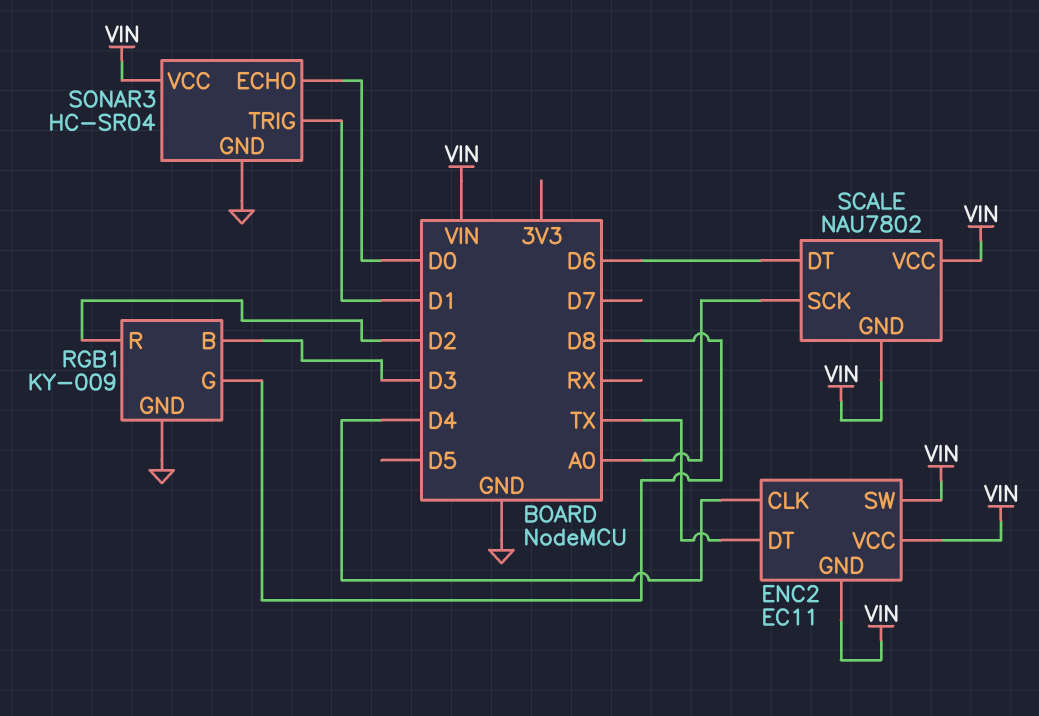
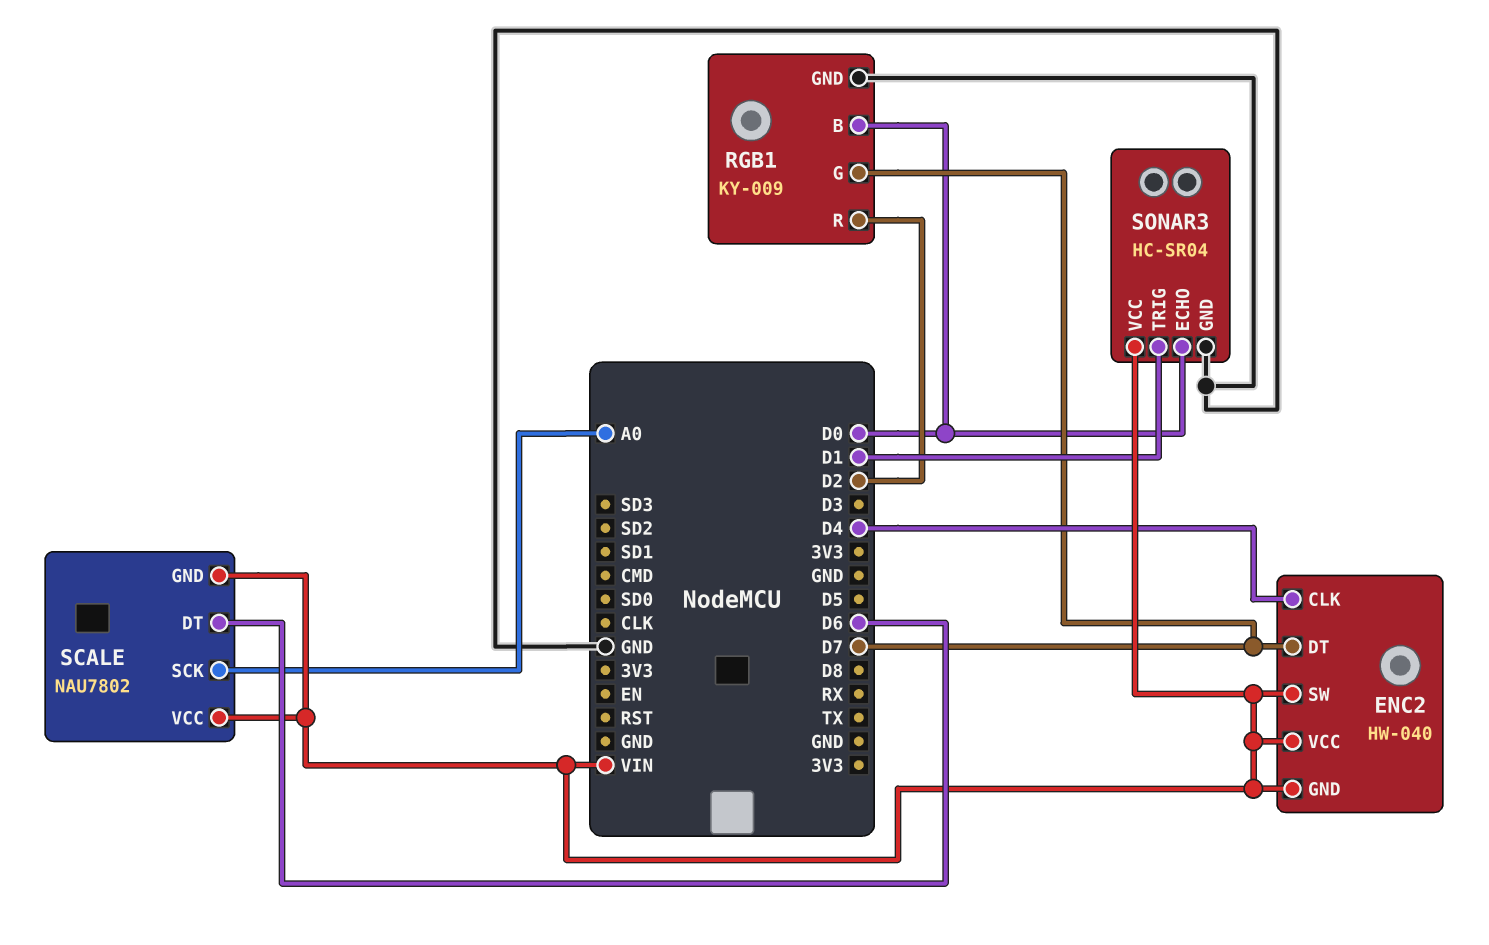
ENC2: EC11 -> HW-040
ENC2 pin DT: TX -> D7
RGB1 pin B: D3 -> D0
RGB1 pin G: D8 -> D7

